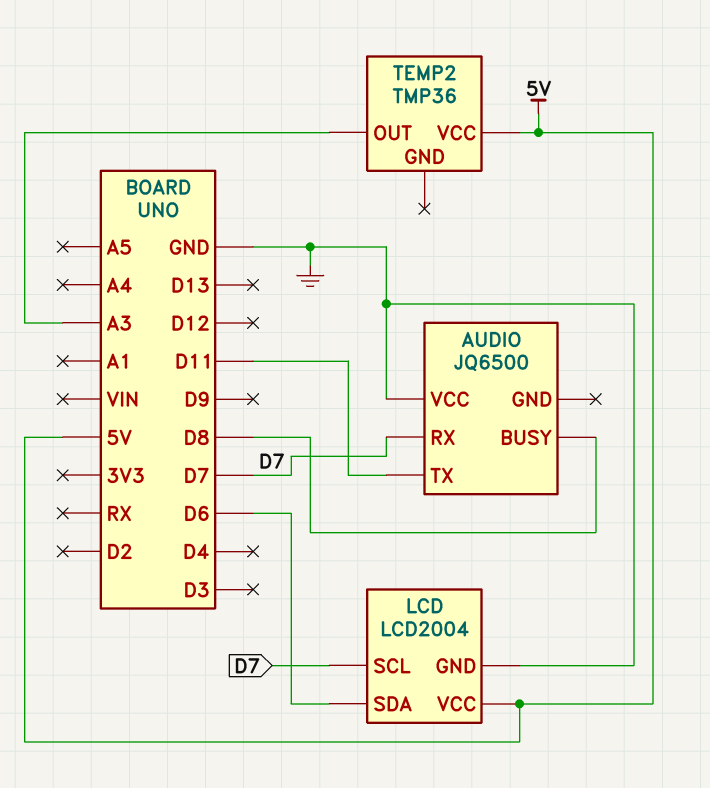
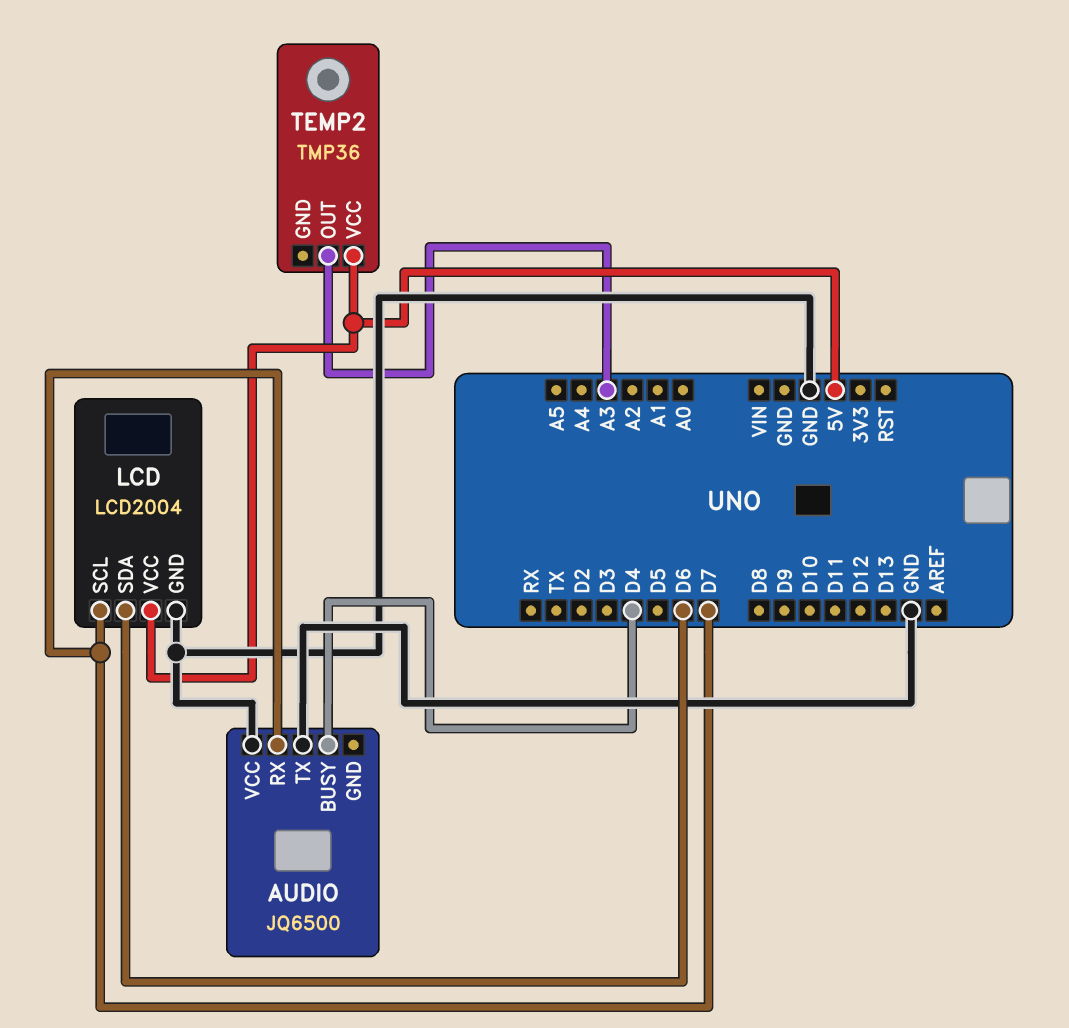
AUDIO pin BUSY: D8 -> D4
AUDIO pin TX: D11 -> GND

